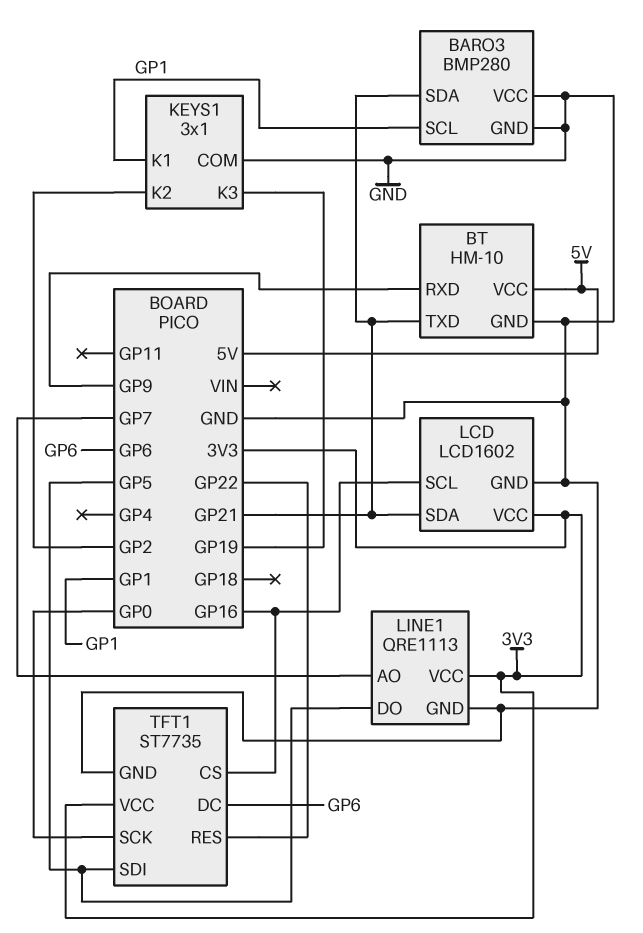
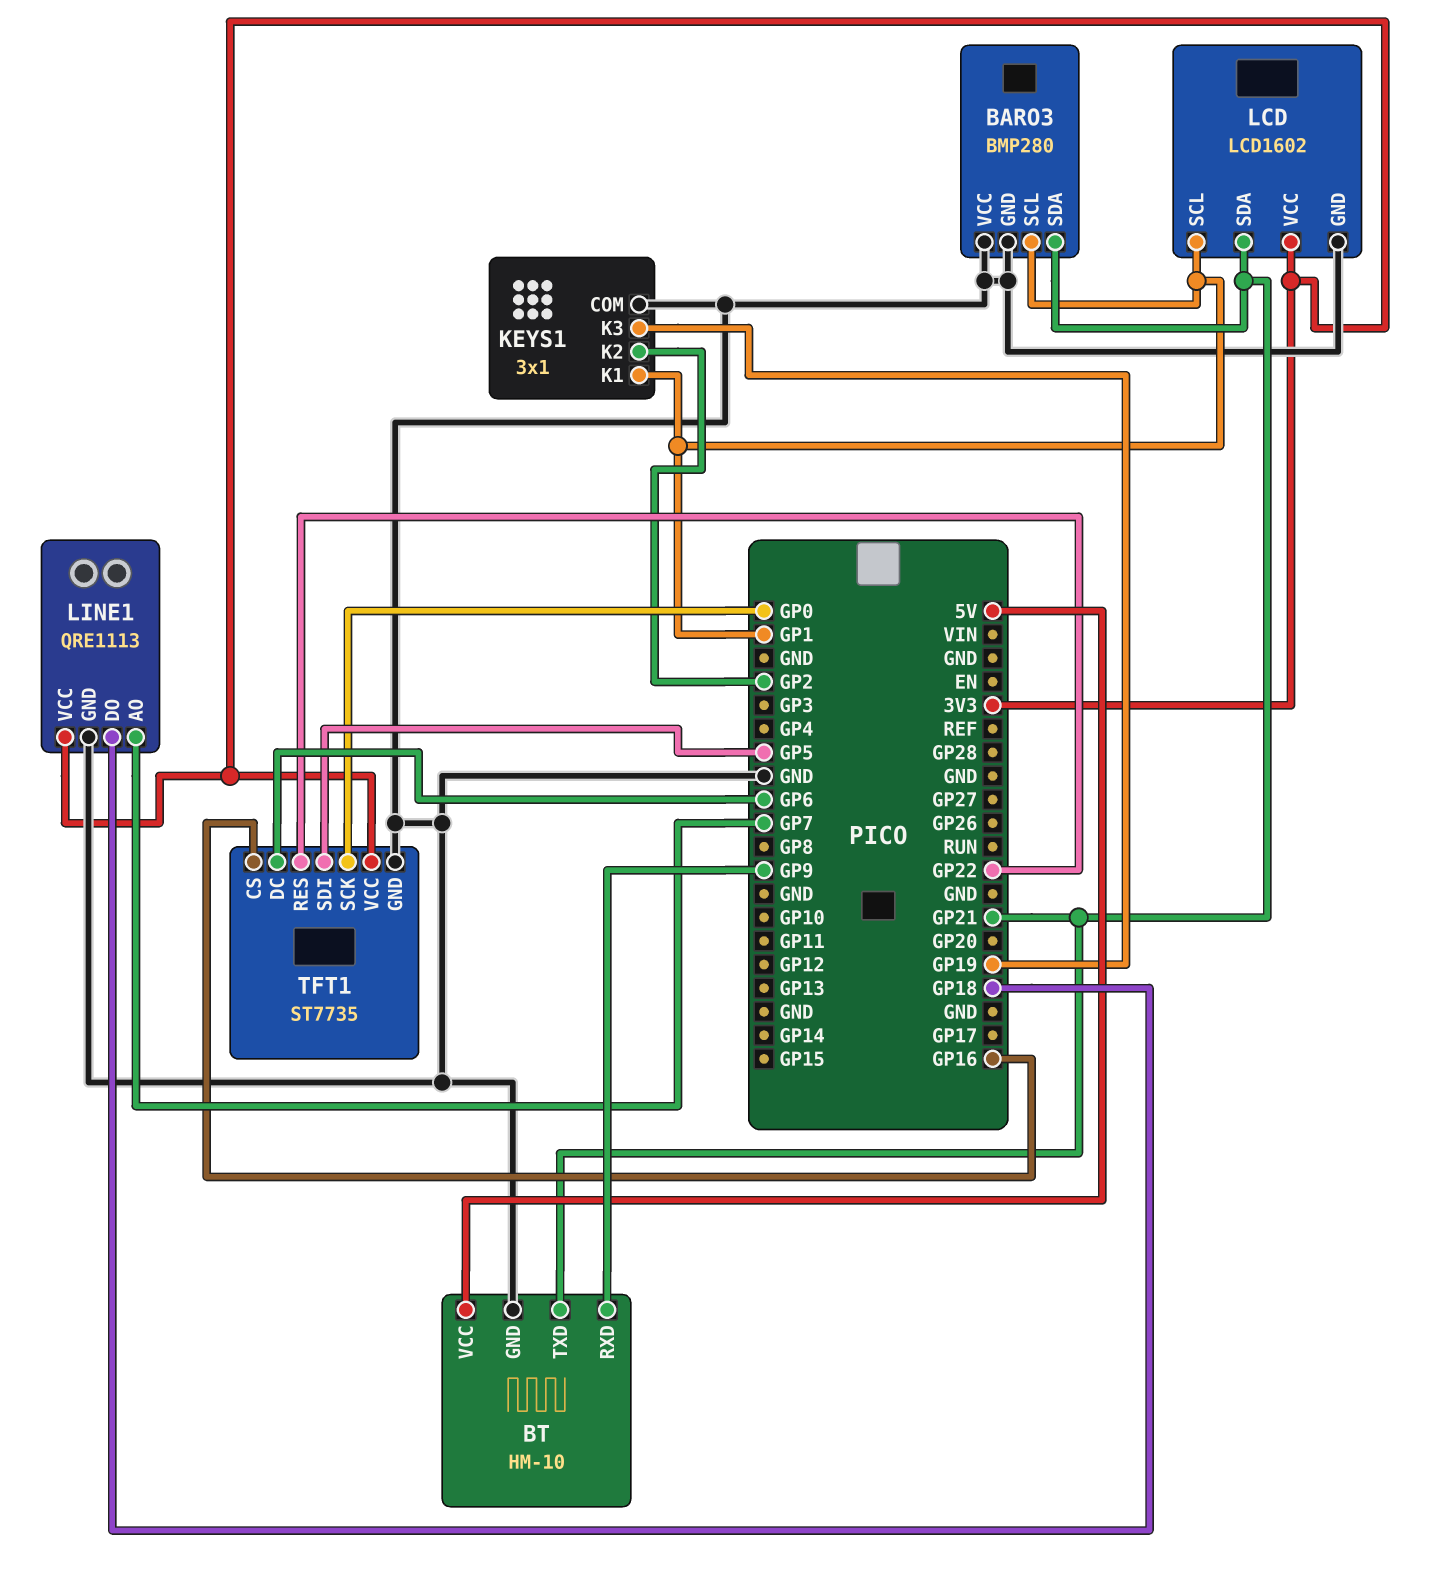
LCD pin SCL: GP16 -> GP1
LINE1 pin DO: GP5 -> GP18

